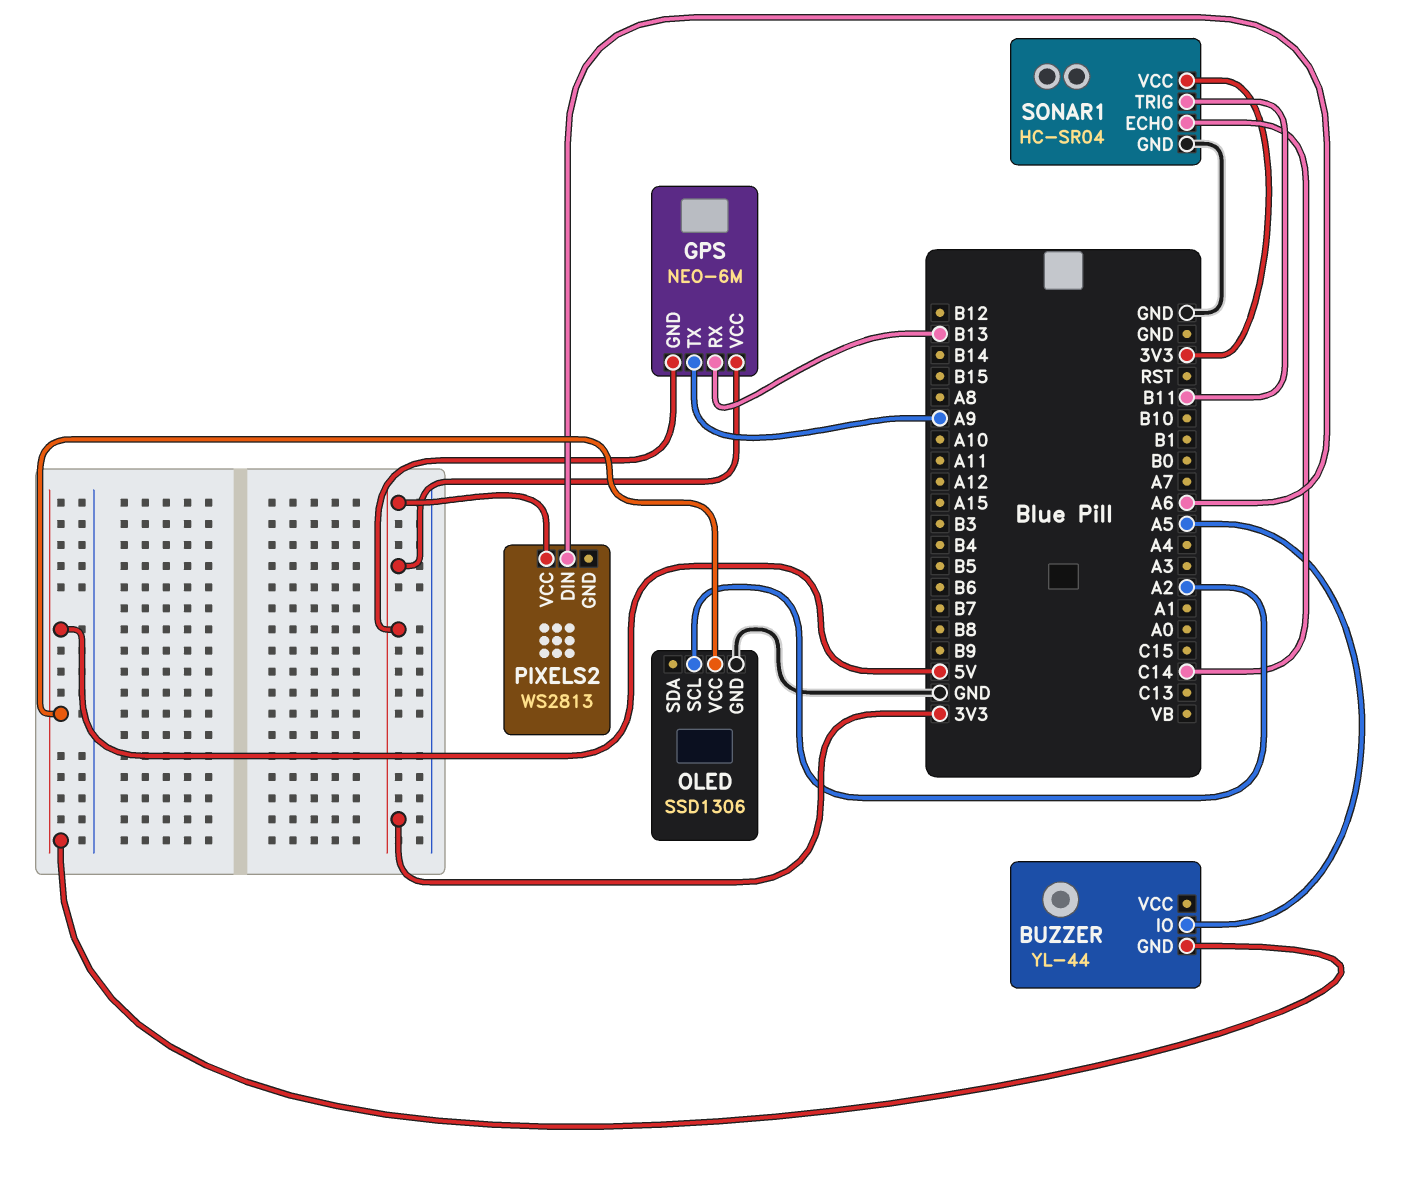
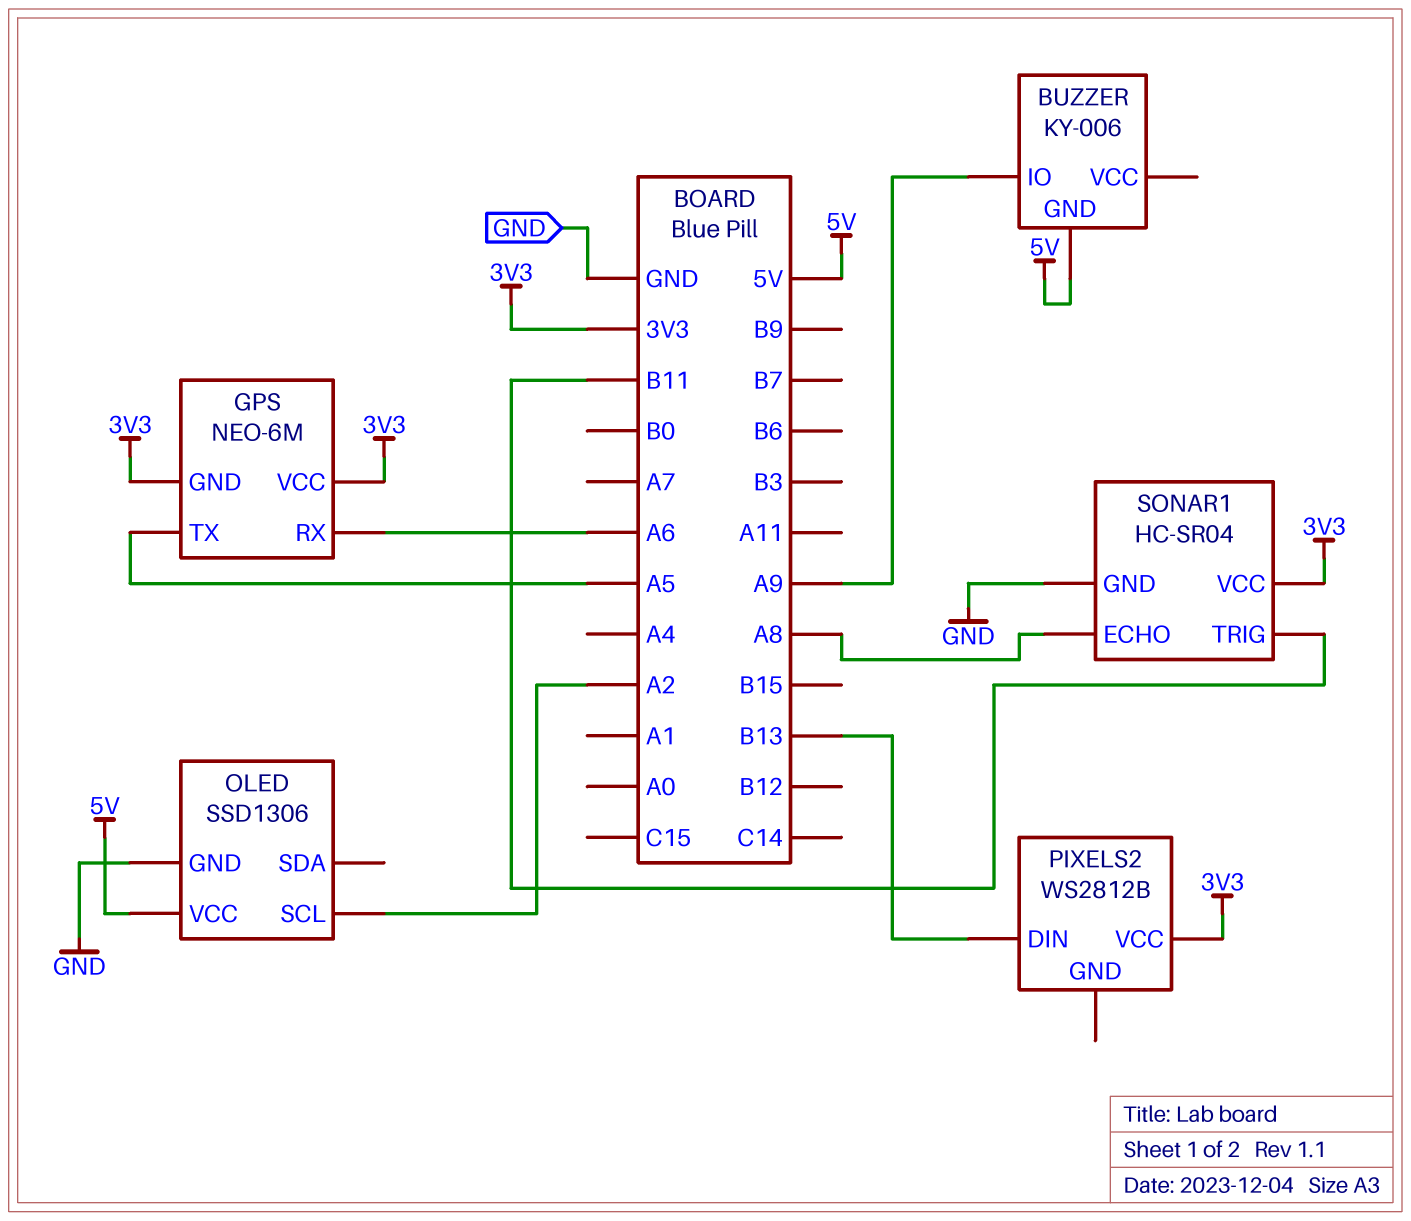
BUZZER: YL-44 -> KY-006
BUZZER pin IO: A5 -> A9
GPS pin RX: B13 -> A6
GPS pin TX: A9 -> A5
PIXELS2: WS2813 -> WS2812B
PIXELS2 pin DIN: A6 -> B13
SONAR1 pin ECHO: C14 -> A8

